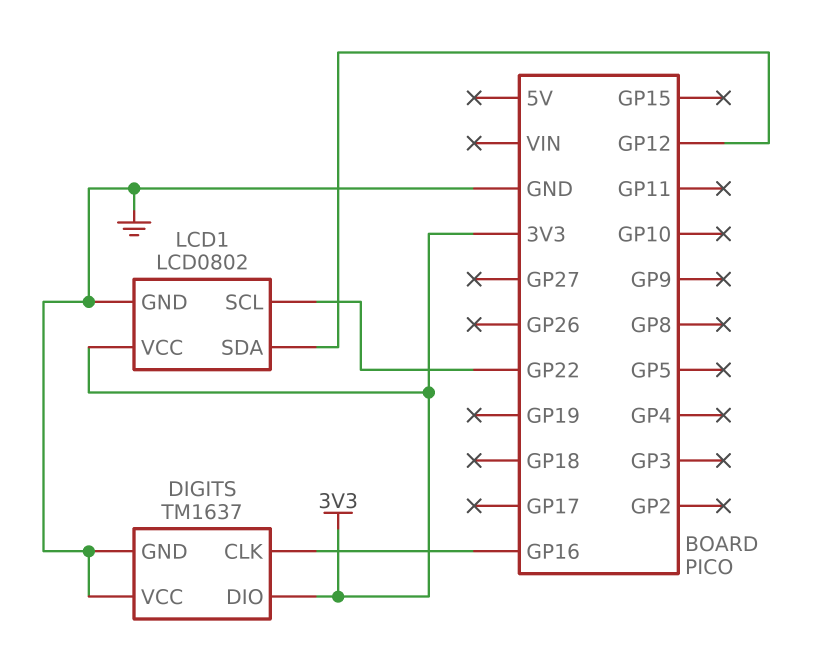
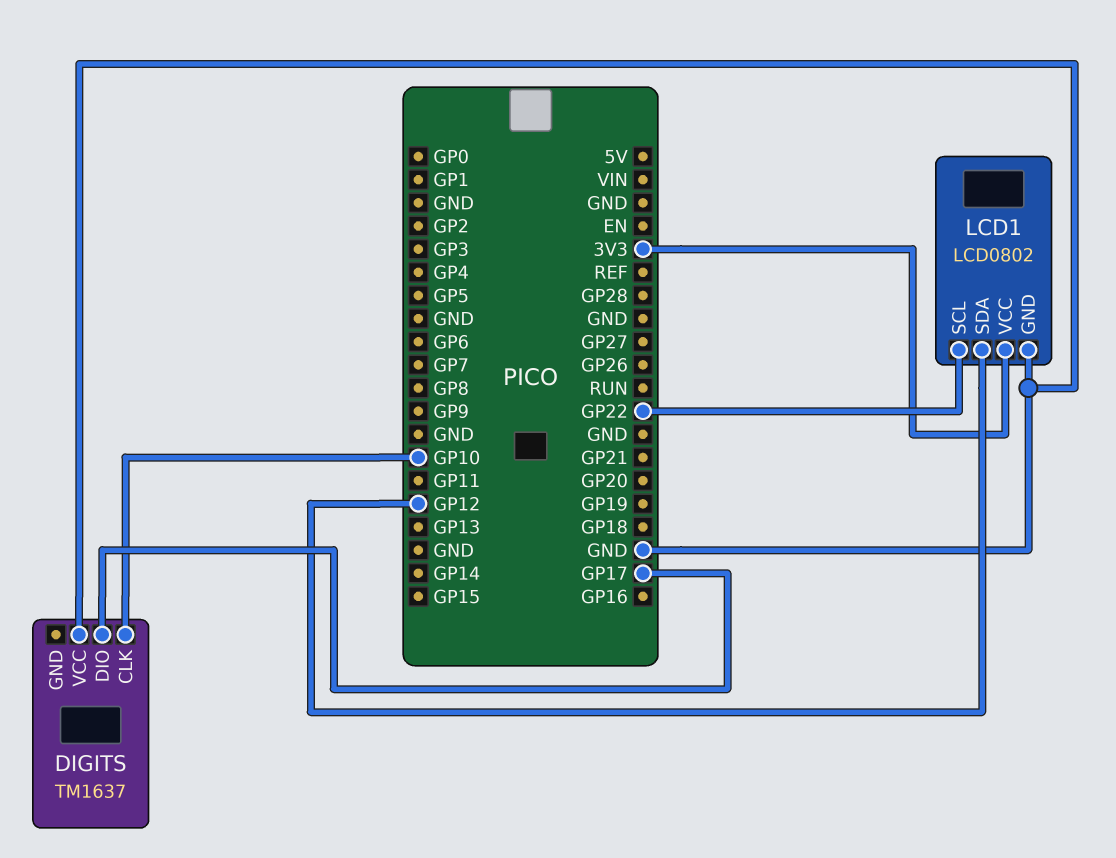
DIGITS pin CLK: GP16 -> GP10
DIGITS pin DIO: 3V3 -> GP17
DIGITS pin GND: GND -> none

